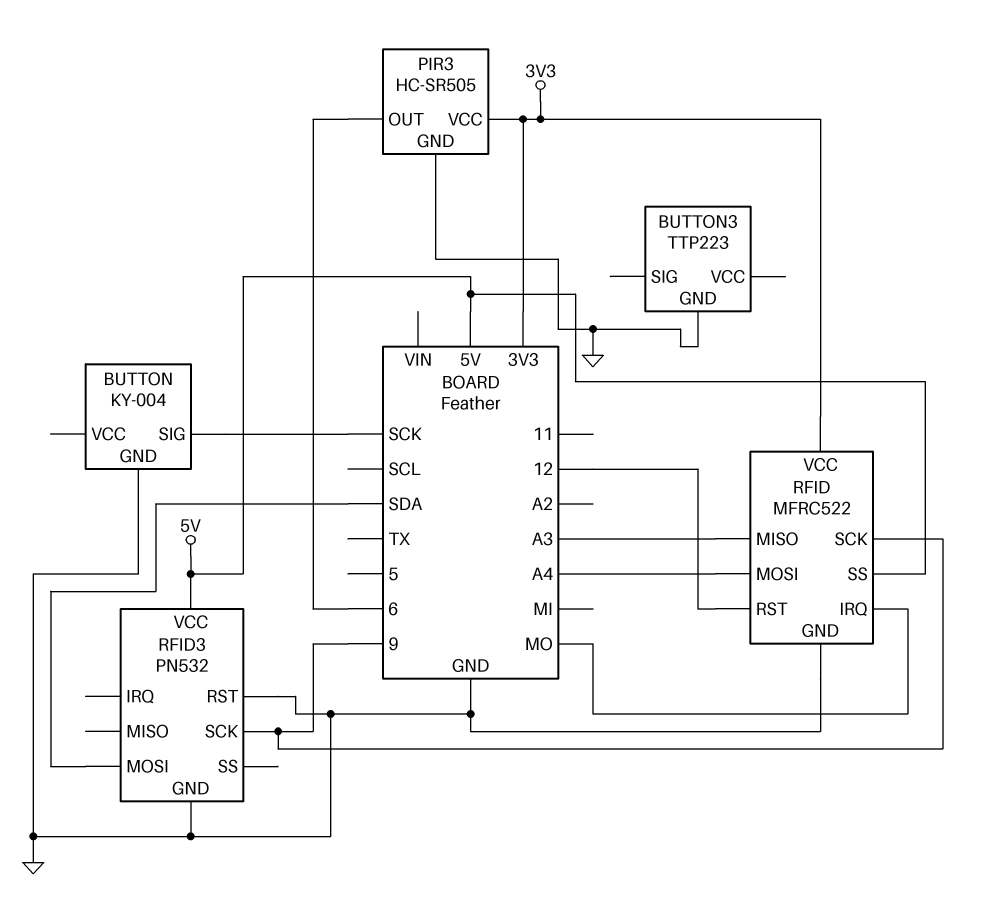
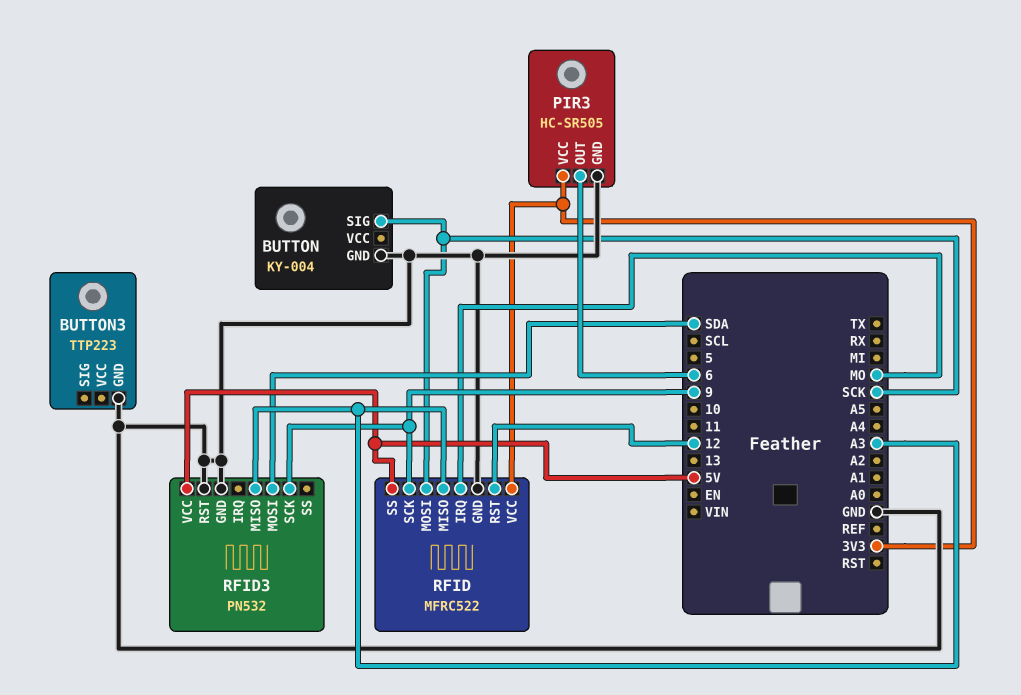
RFID pin MOSI: A4 -> SCK
RFID3 pin MISO: none -> A3

